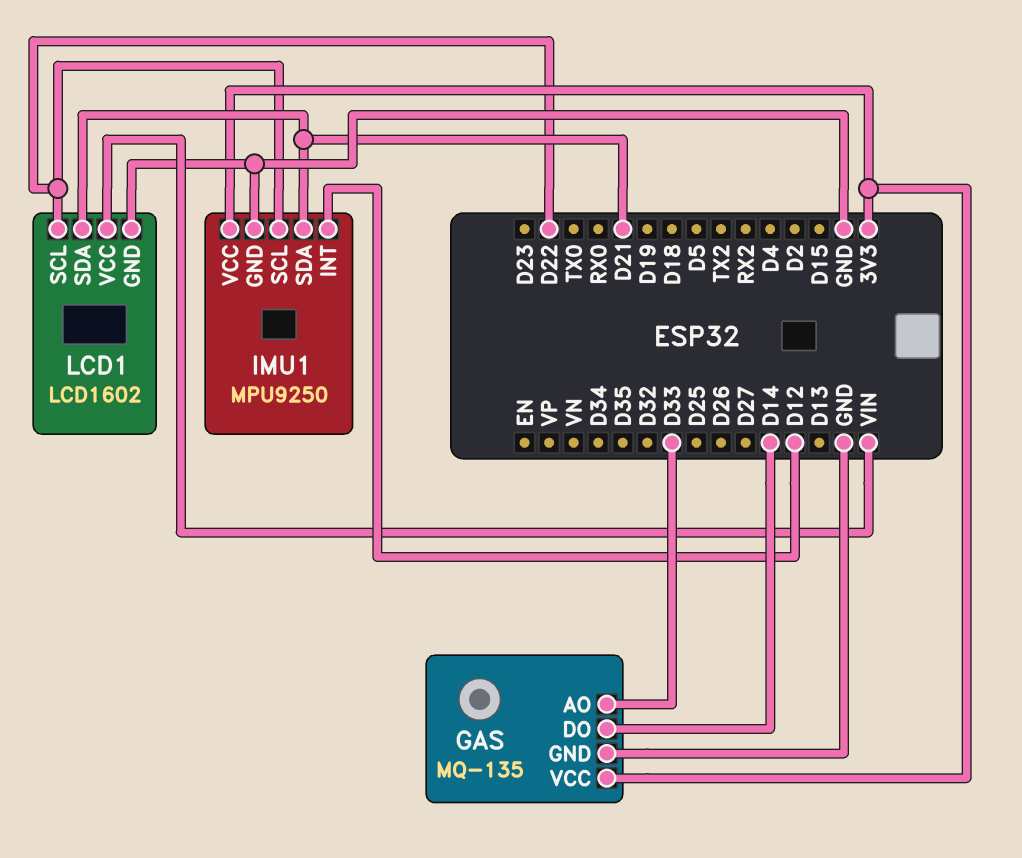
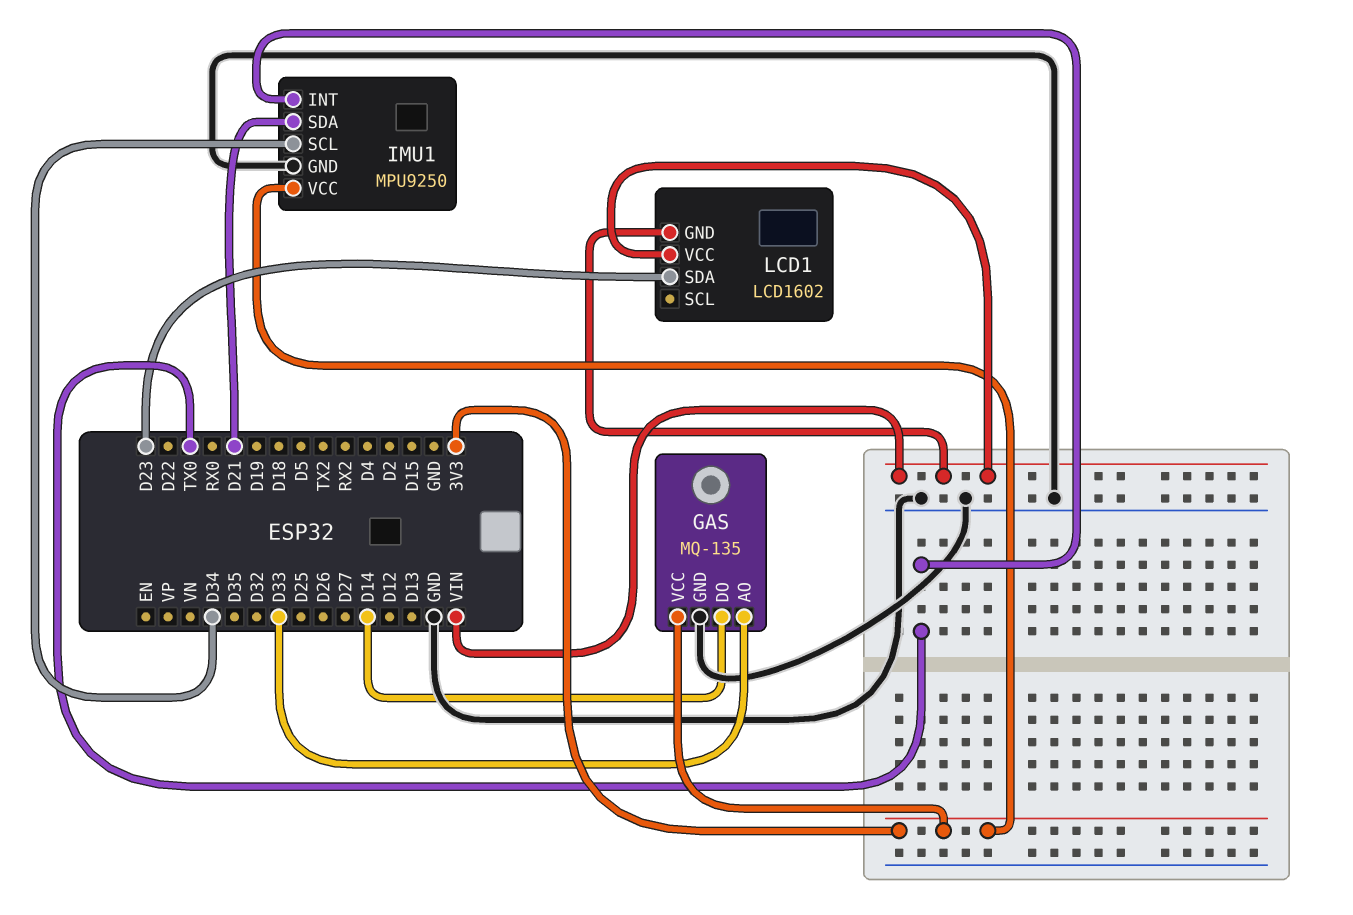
IMU1 pin INT: D12 -> TX0
IMU1 pin SCL: D22 -> D34
LCD1 pin GND: GND -> VIN
LCD1 pin SCL: D22 -> none
LCD1 pin SDA: D21 -> D23

